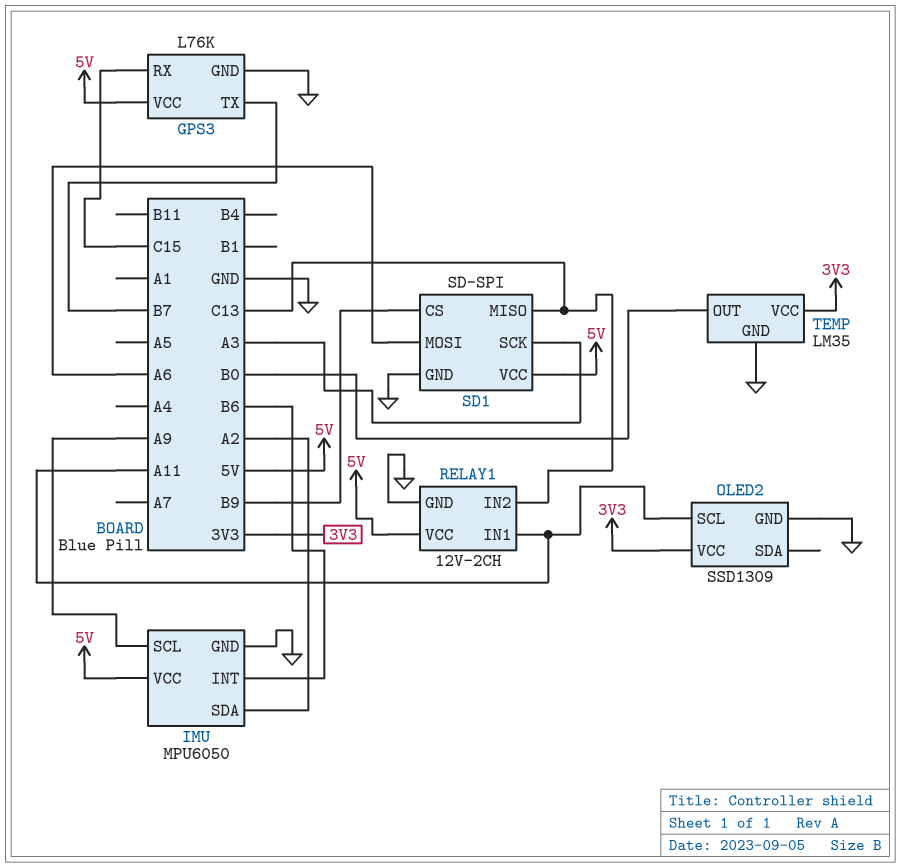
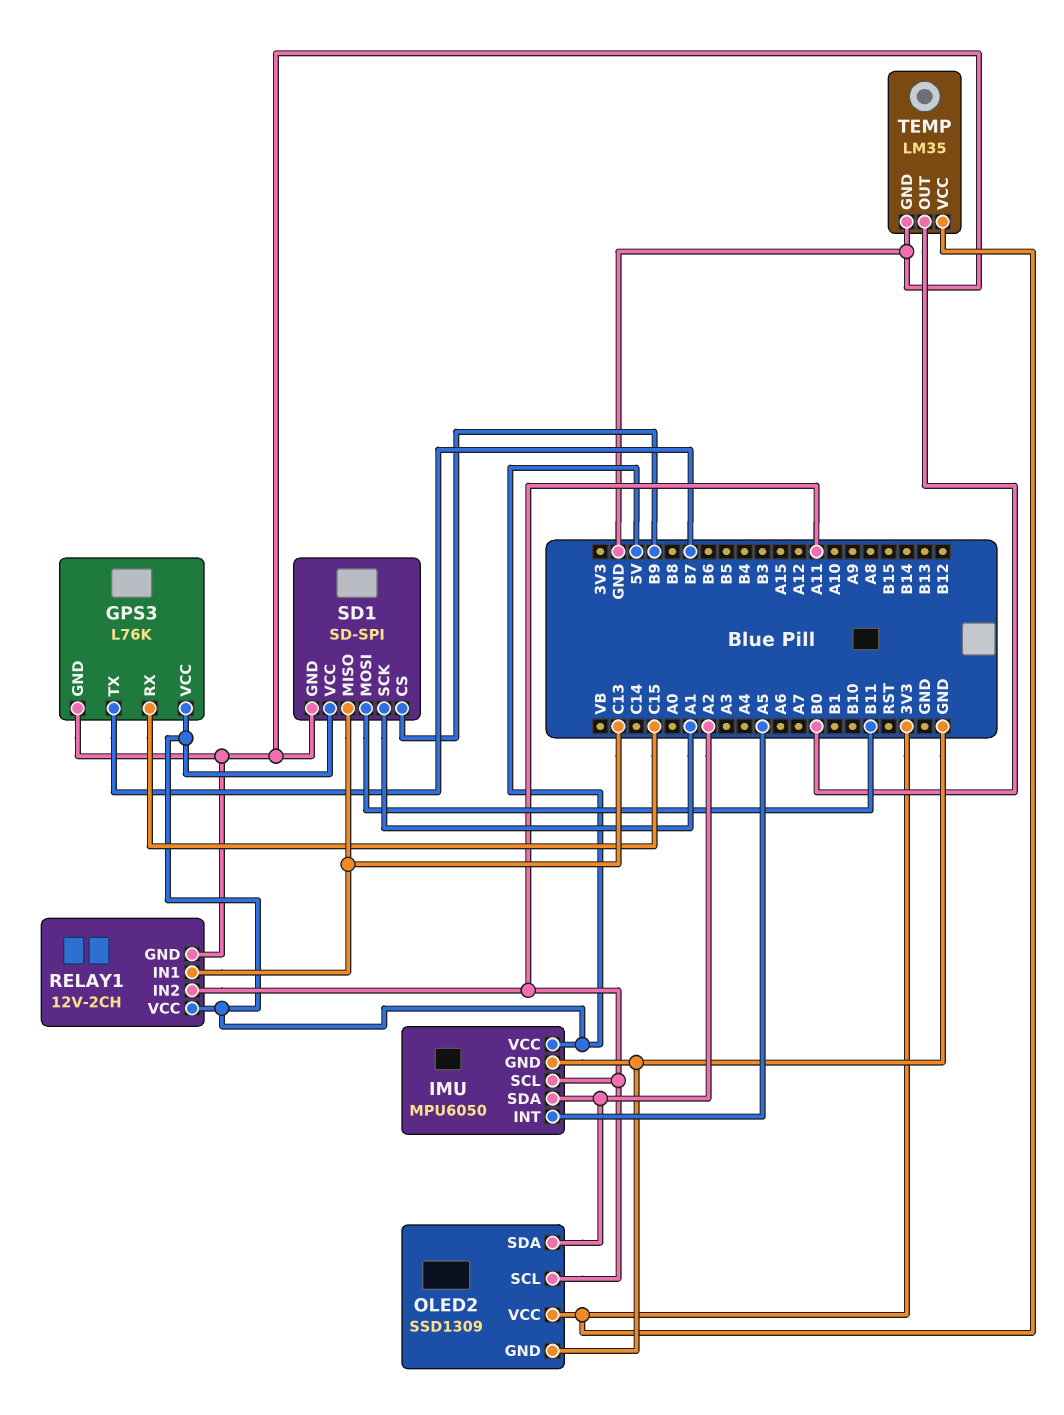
IMU pin INT: B6 -> A5
IMU pin SCL: A9 -> A11
OLED2 pin SDA: none -> A2
RELAY1 pin IN1: A11 -> C13
RELAY1 pin IN2: C13 -> A11
SD1 pin MOSI: A6 -> B11
SD1 pin SCK: A3 -> A1

